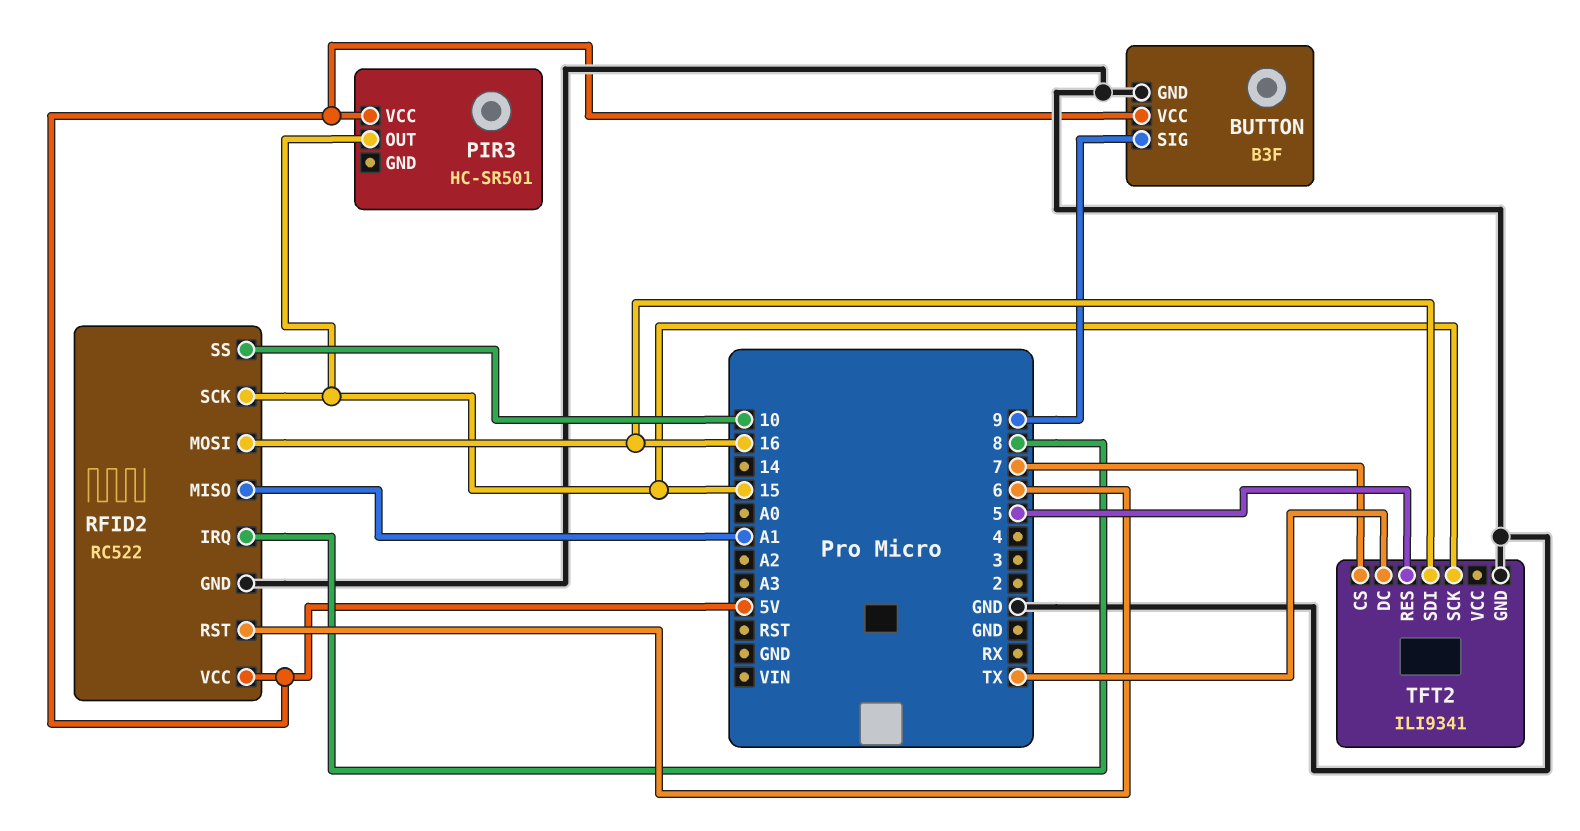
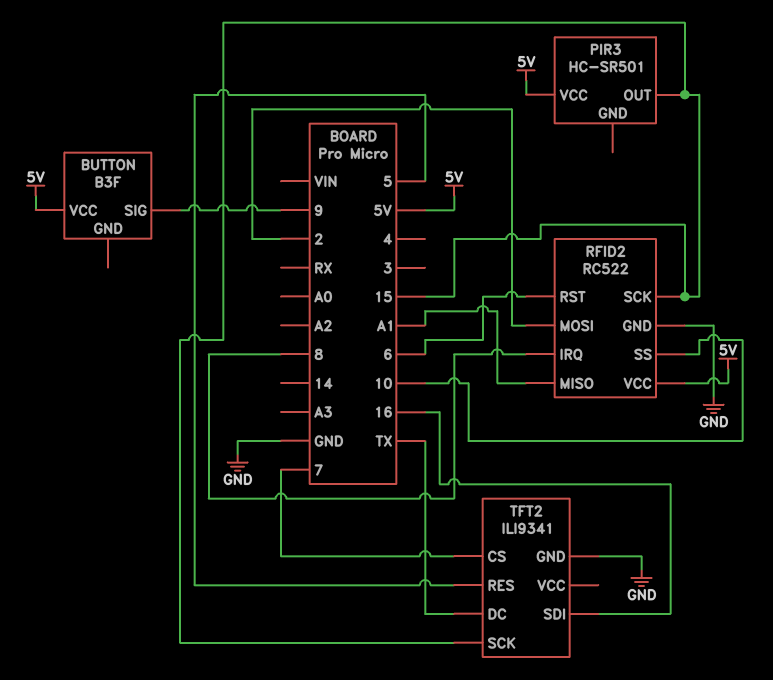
BUTTON pin GND: GND -> none
RFID2 pin MOSI: 16 -> 2

